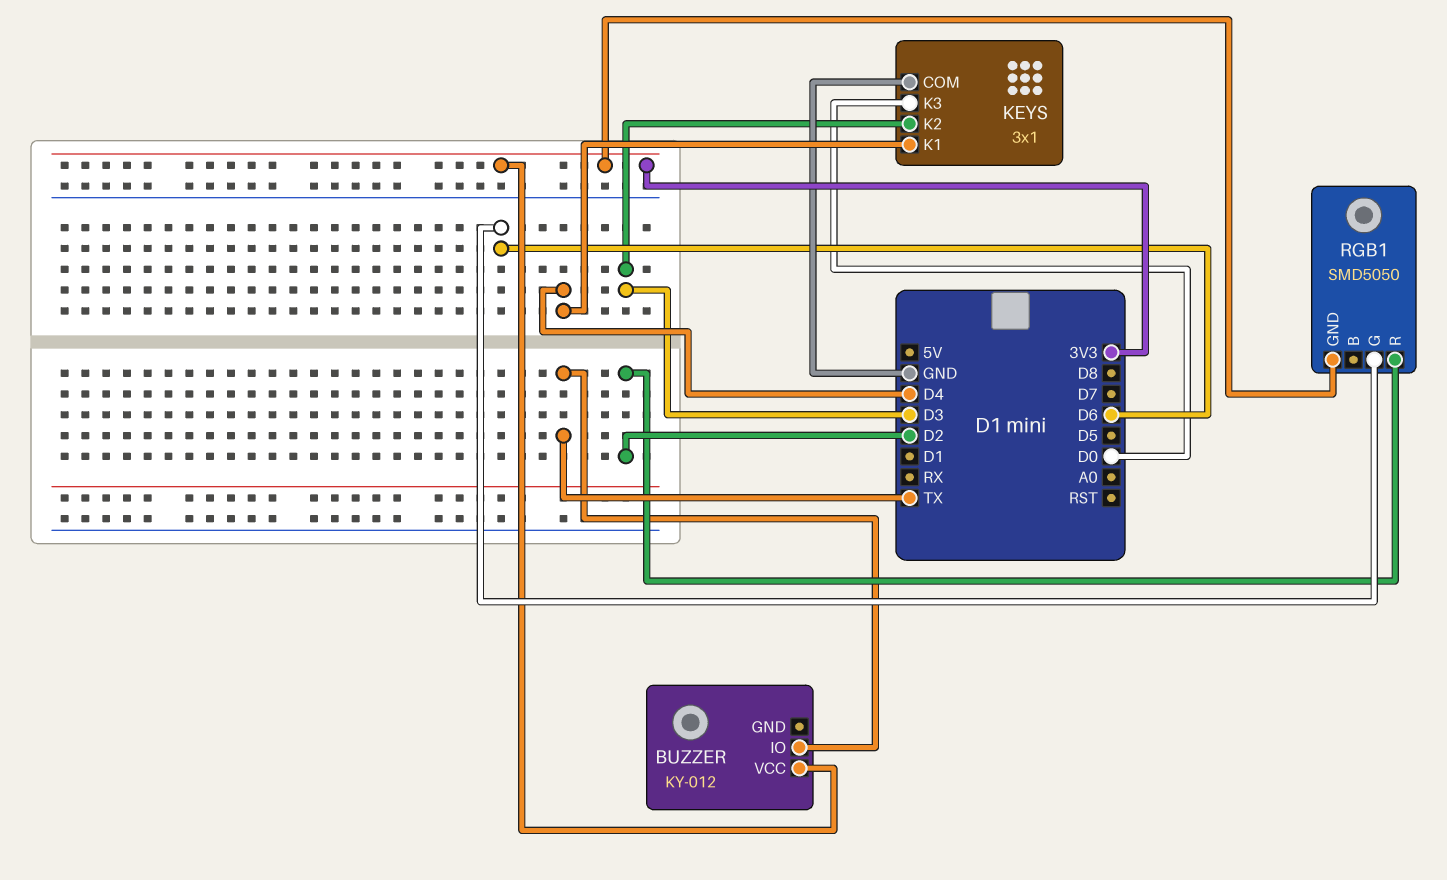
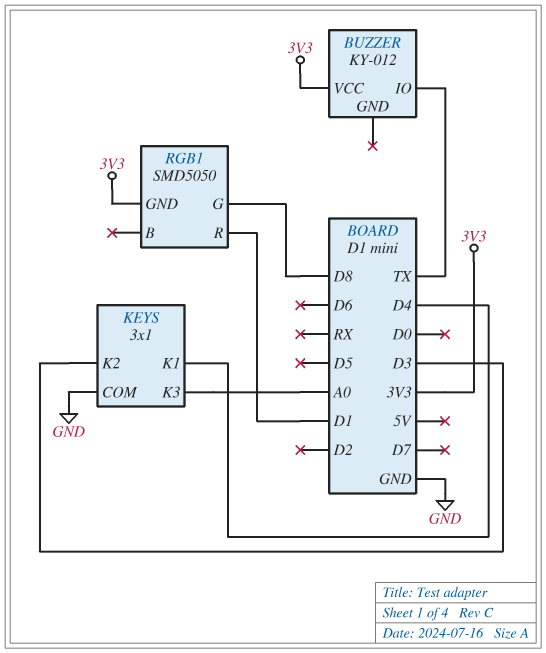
KEYS pin K3: D0 -> A0
RGB1 pin G: D6 -> D8
RGB1 pin R: D2 -> D1

